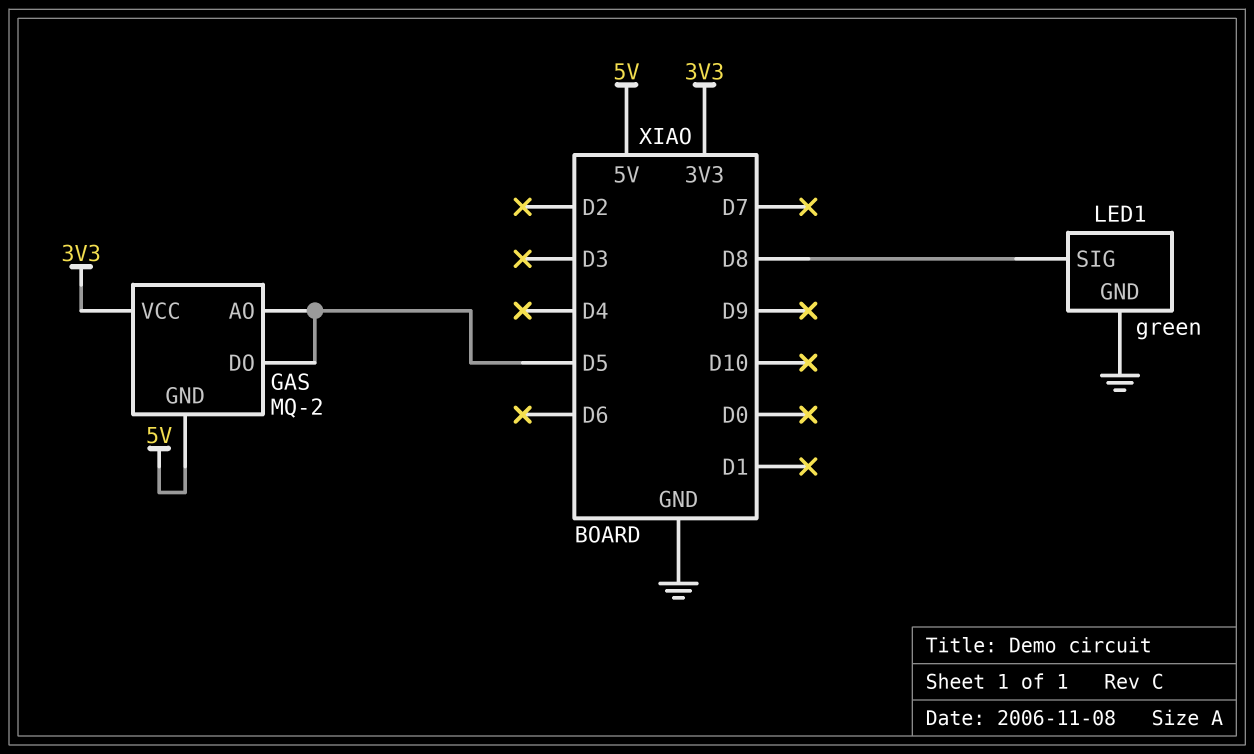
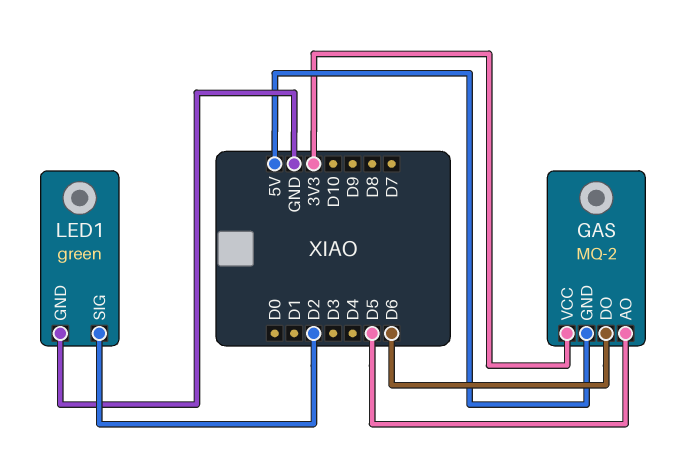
GAS pin DO: D5 -> D6
LED1 pin SIG: D8 -> D2

